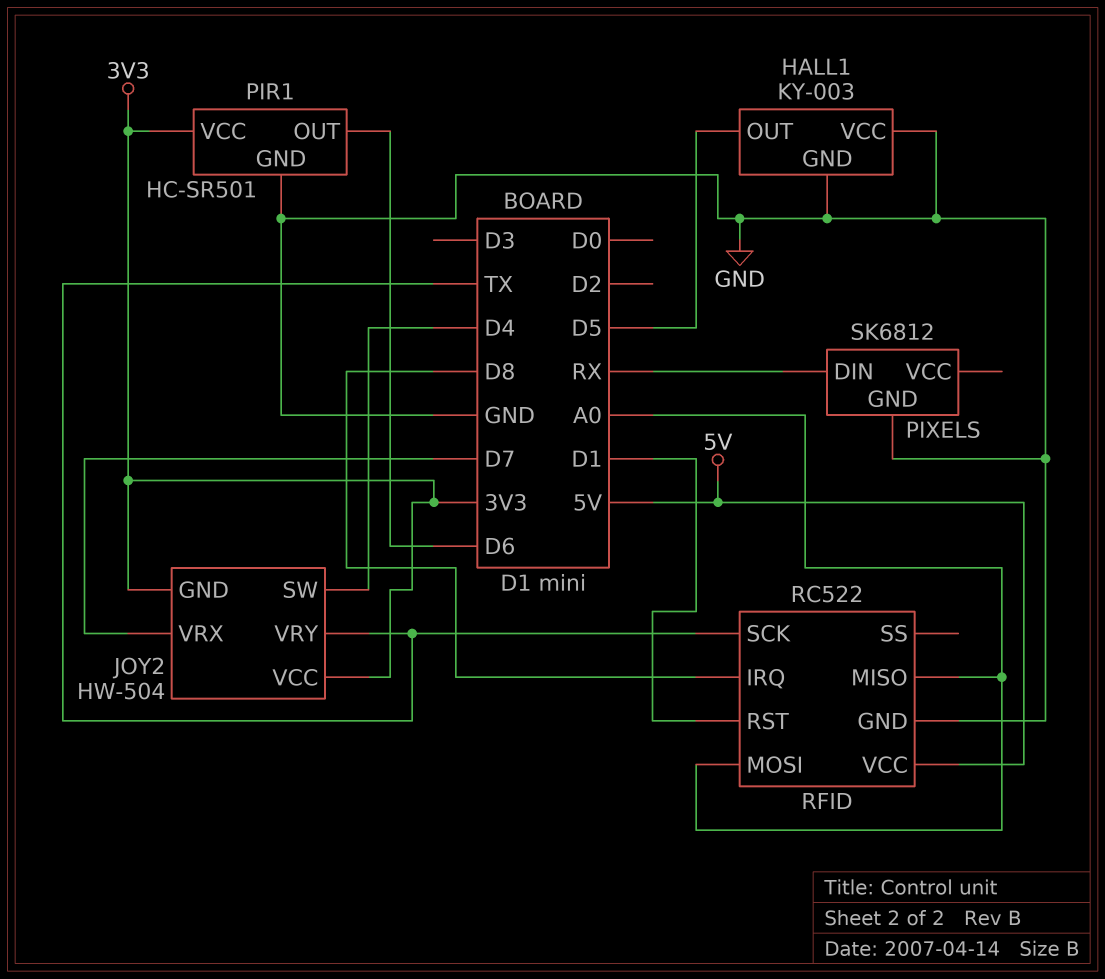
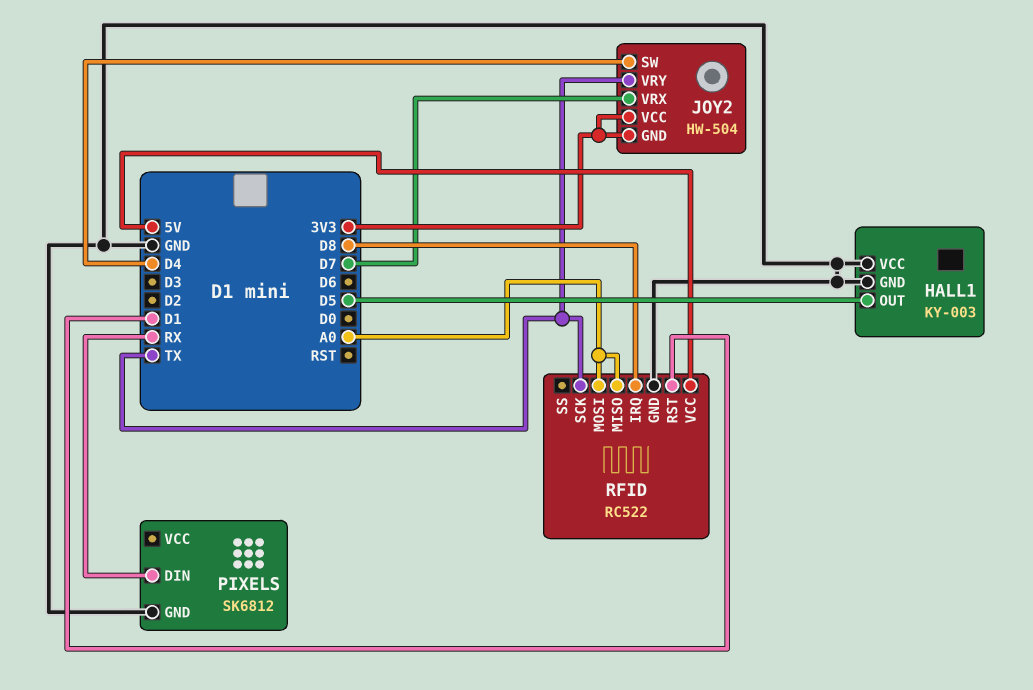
PIR1: HC-SR501 -> none
PIR1 pin GND: GND -> none
PIR1 pin OUT: D6 -> none
PIR1 pin VCC: 3V3 -> none

